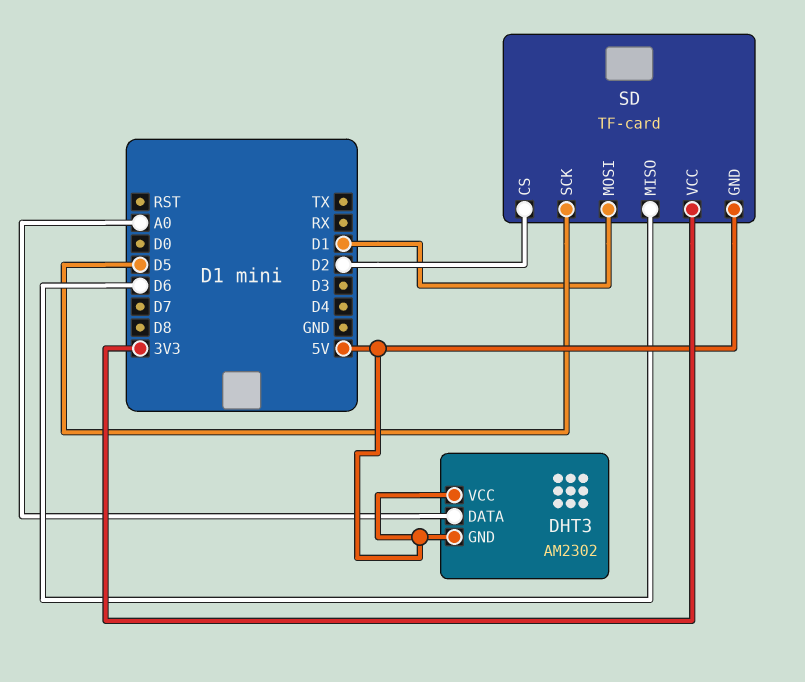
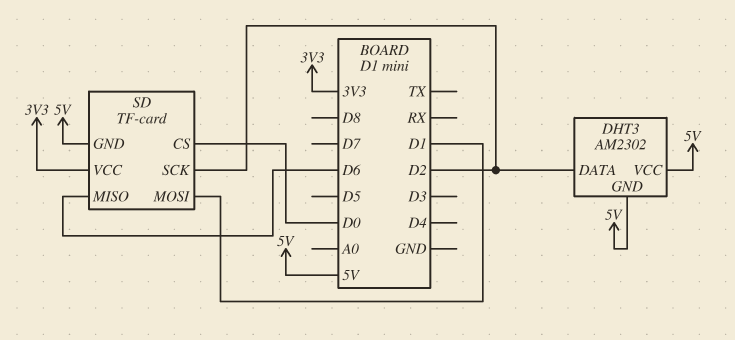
DHT3 pin DATA: A0 -> D2
SD pin CS: D2 -> D0
SD pin SCK: D5 -> D2

